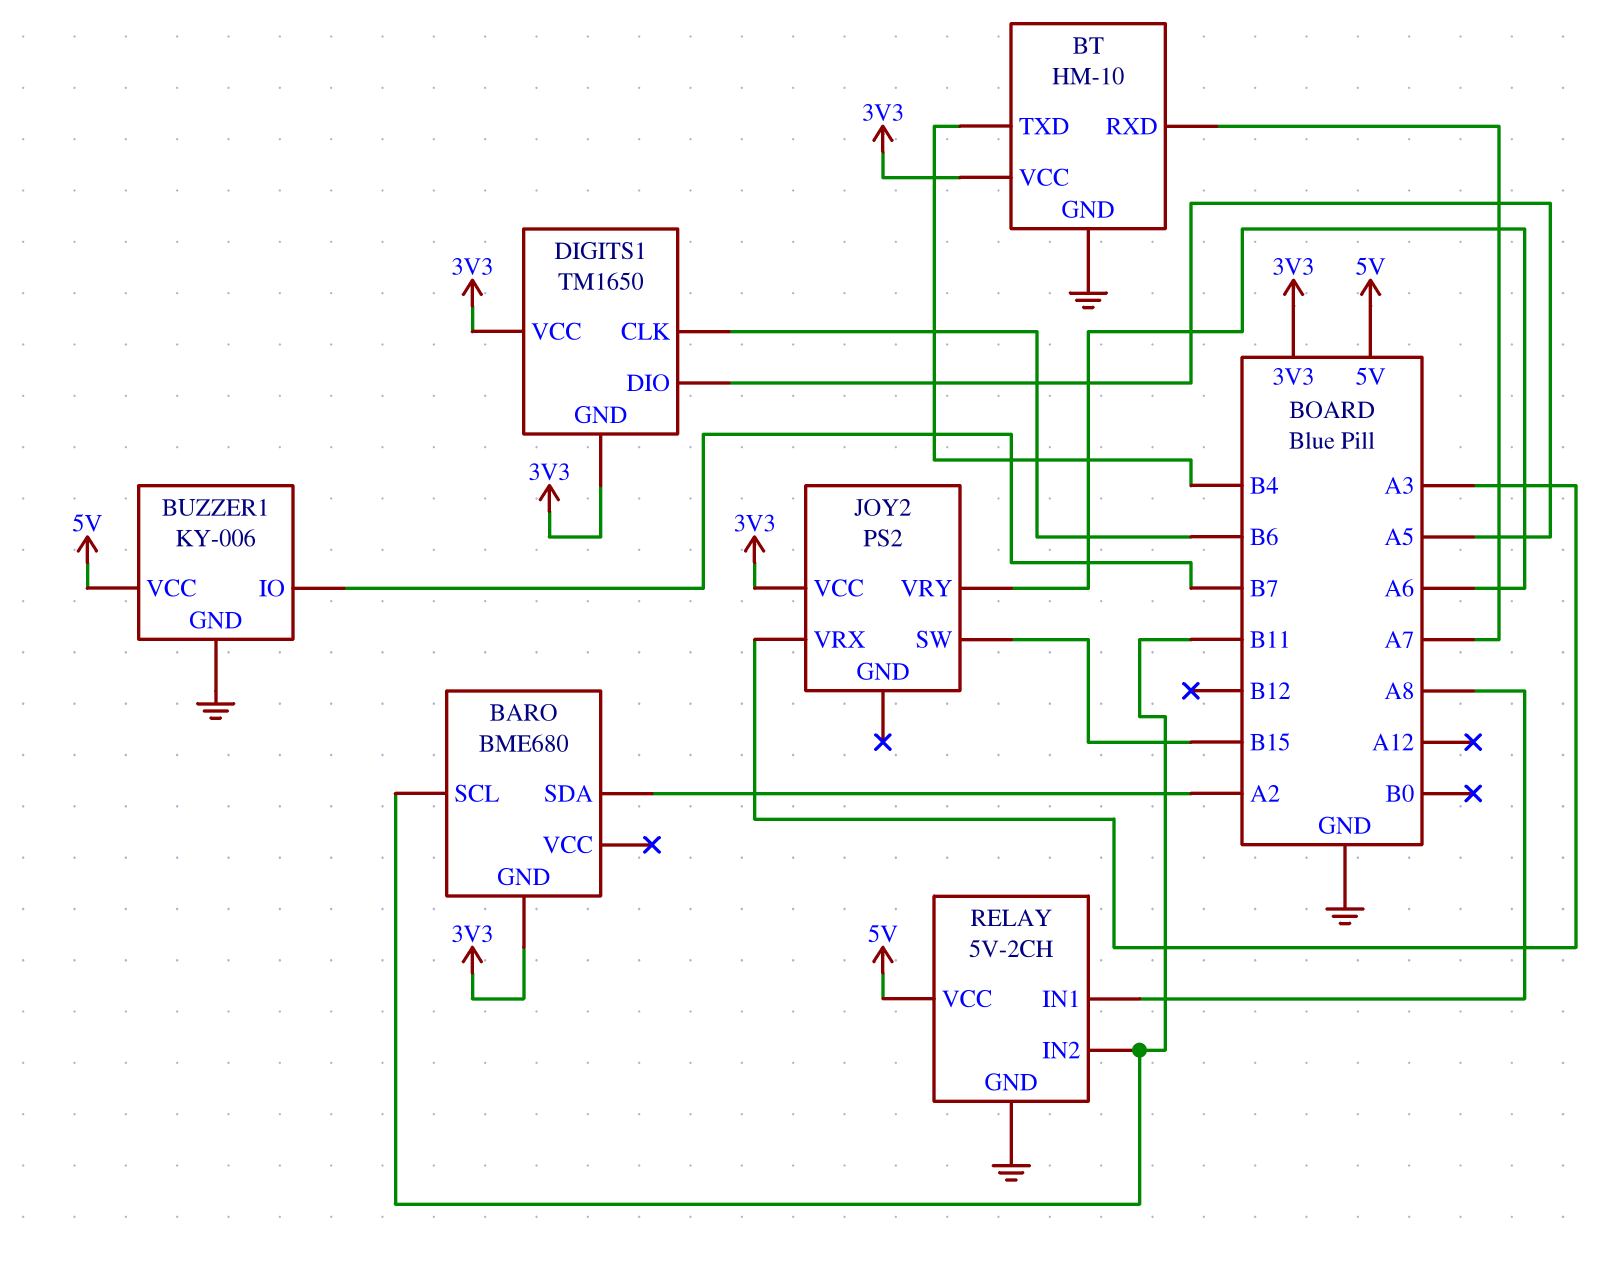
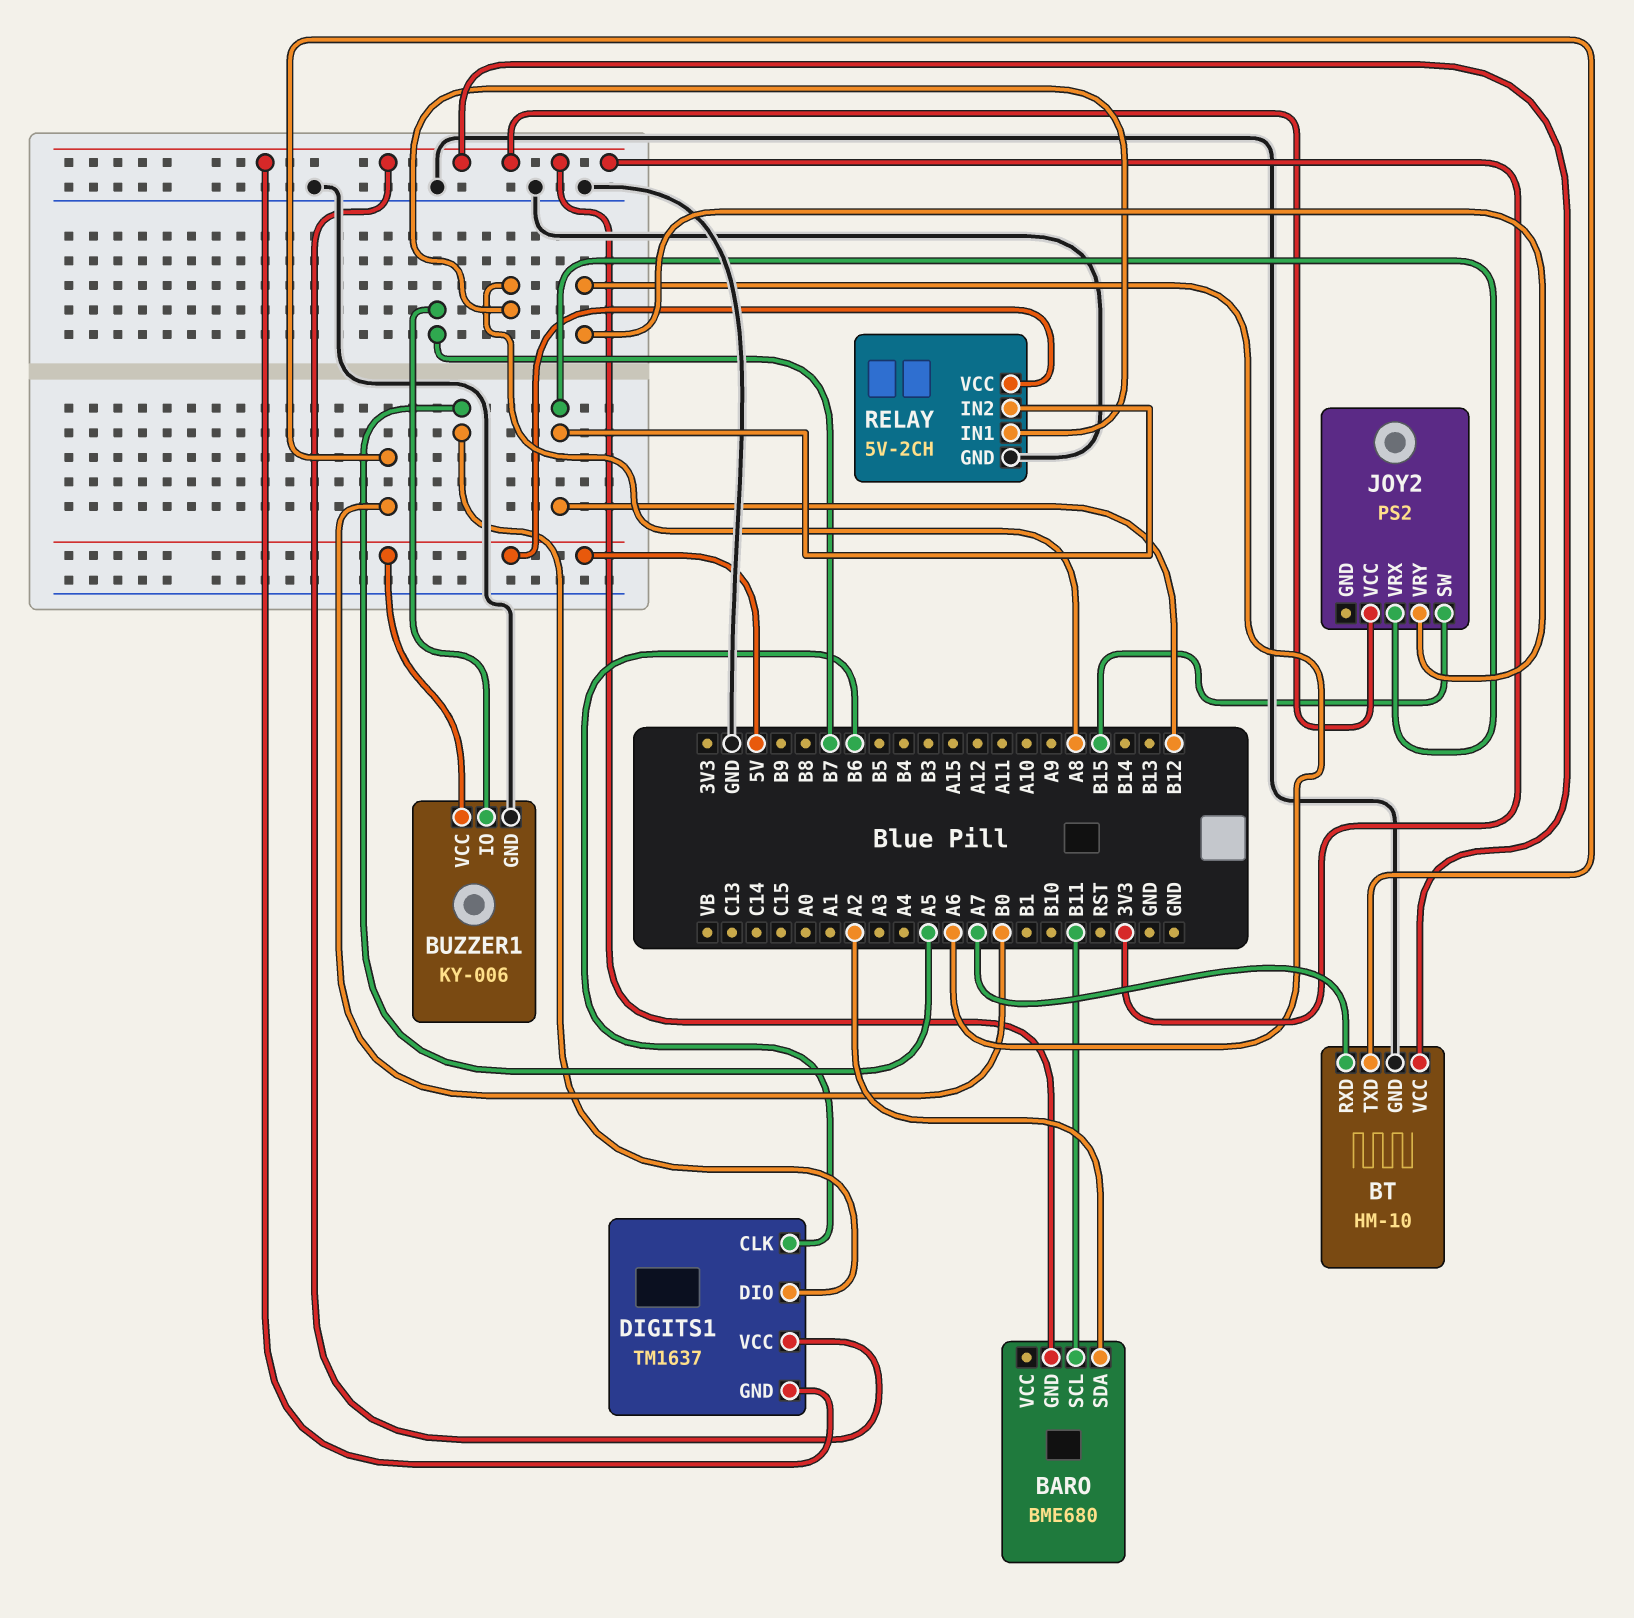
BT pin TXD: B4 -> B0
DIGITS1: TM1650 -> TM1637
JOY2 pin VRX: A3 -> B12
RELAY pin IN2: B11 -> B12

